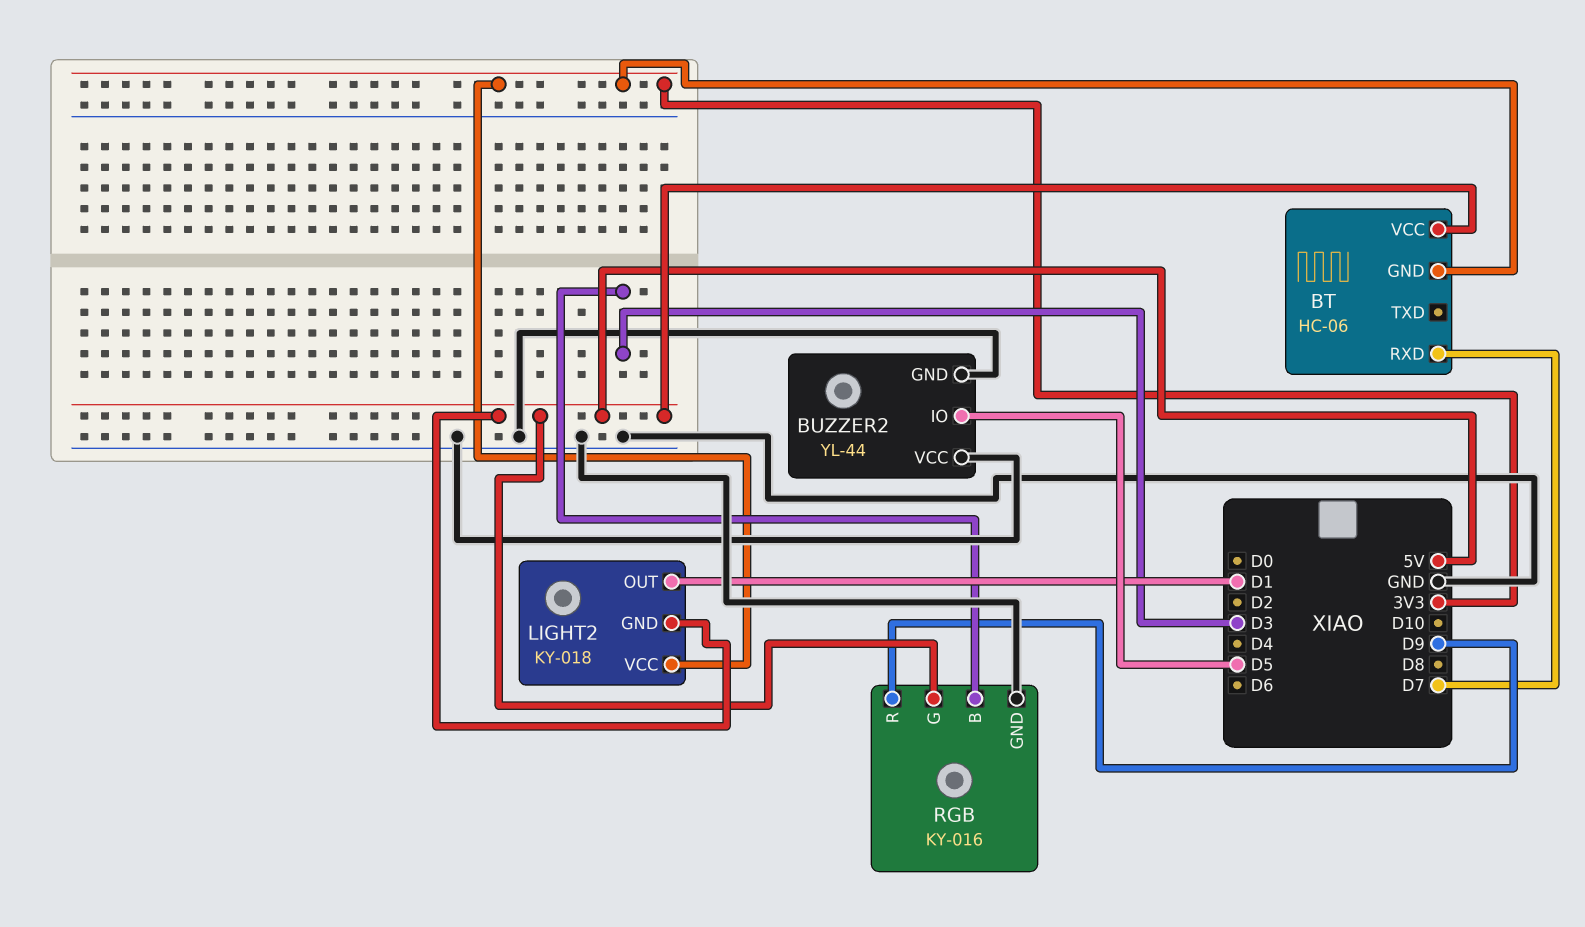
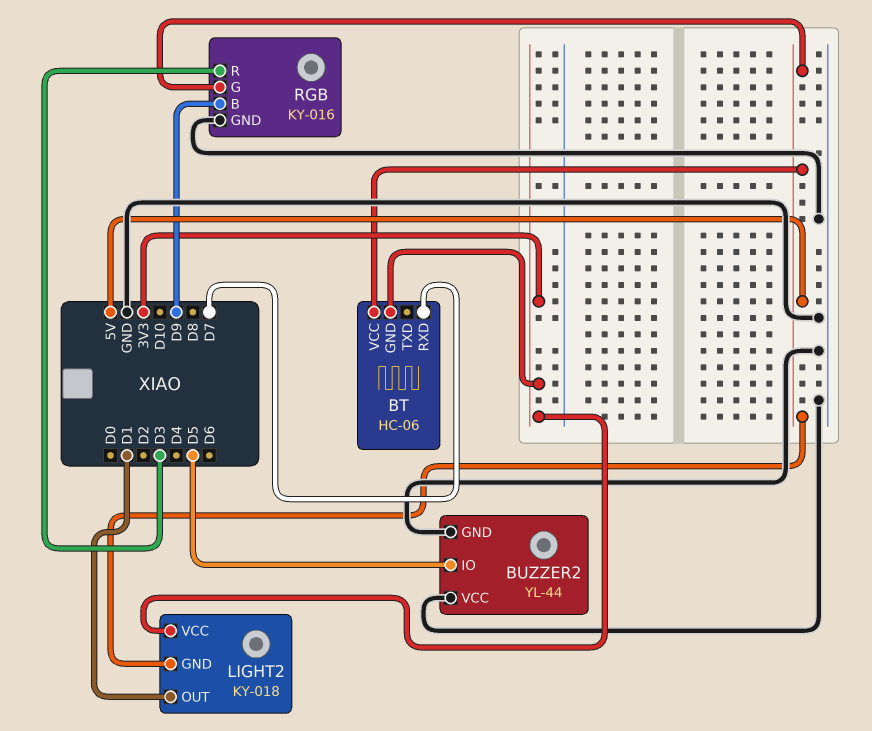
RGB pin B: D3 -> D9
RGB pin R: D9 -> D3

